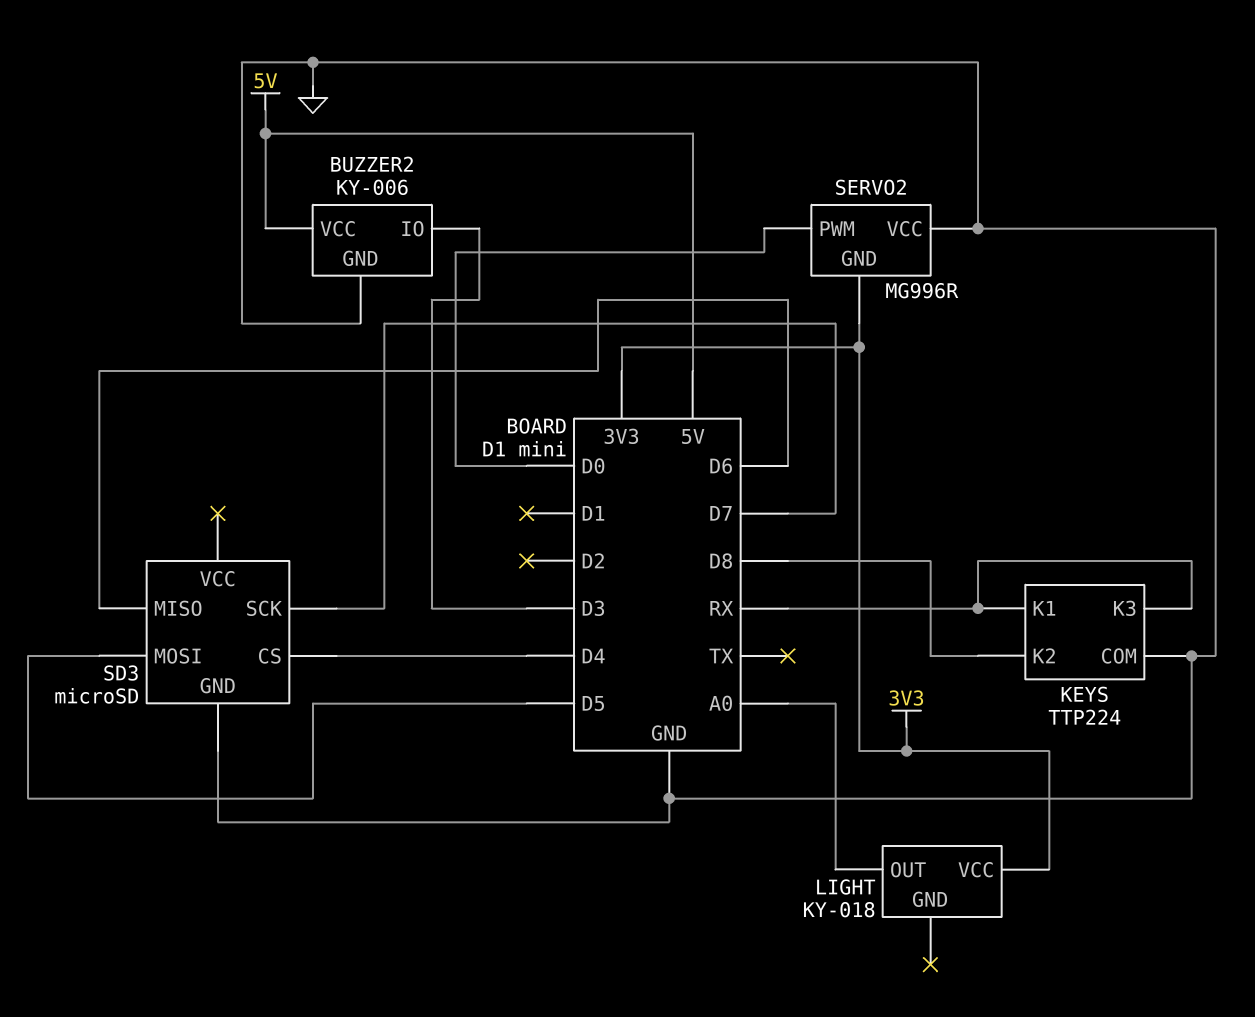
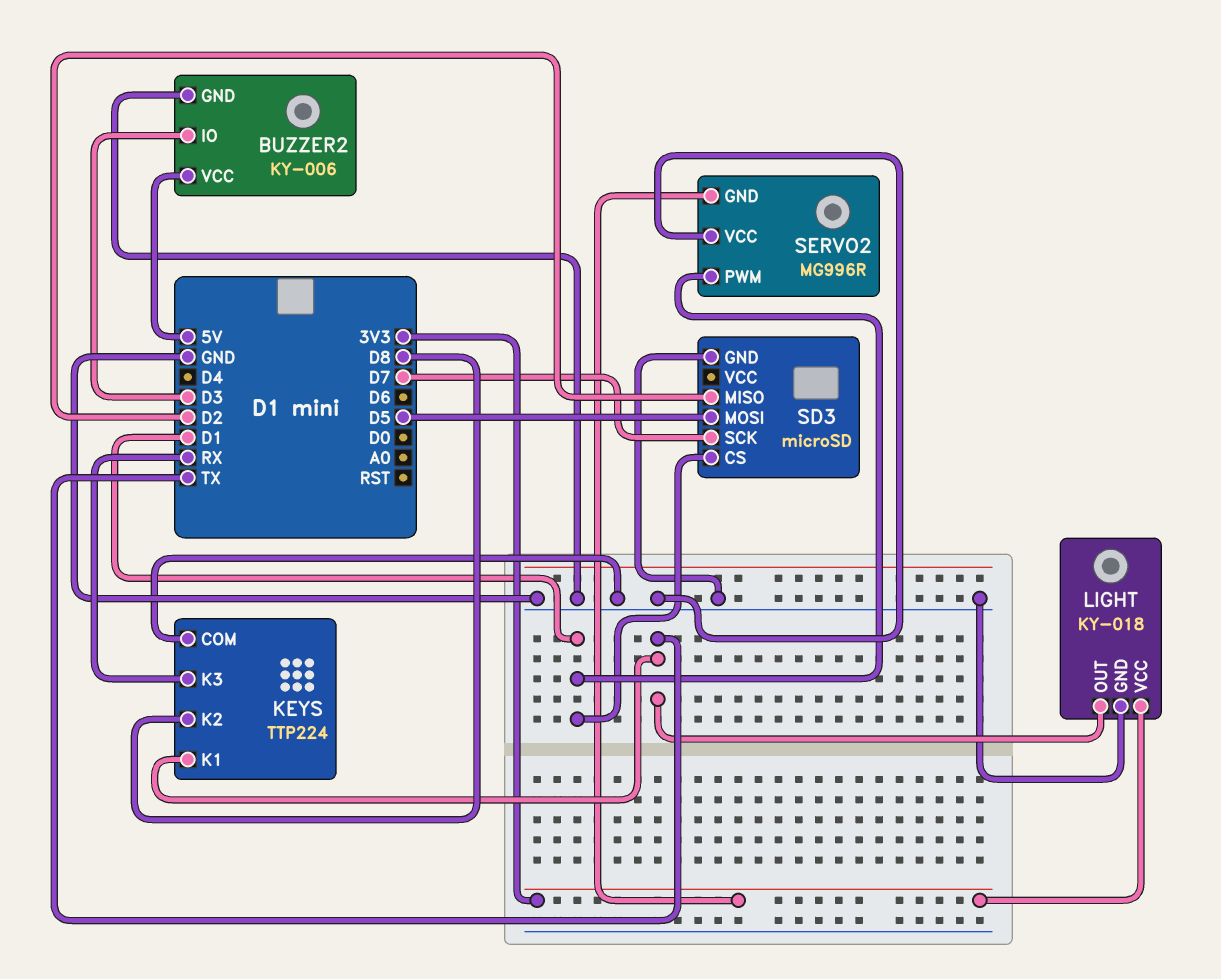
KEYS pin K1: RX -> TX
LIGHT pin GND: none -> GND
LIGHT pin OUT: A0 -> TX
SD3 pin CS: D4 -> D1
SD3 pin MISO: D6 -> D2
SERVO2 pin PWM: D0 -> D1

